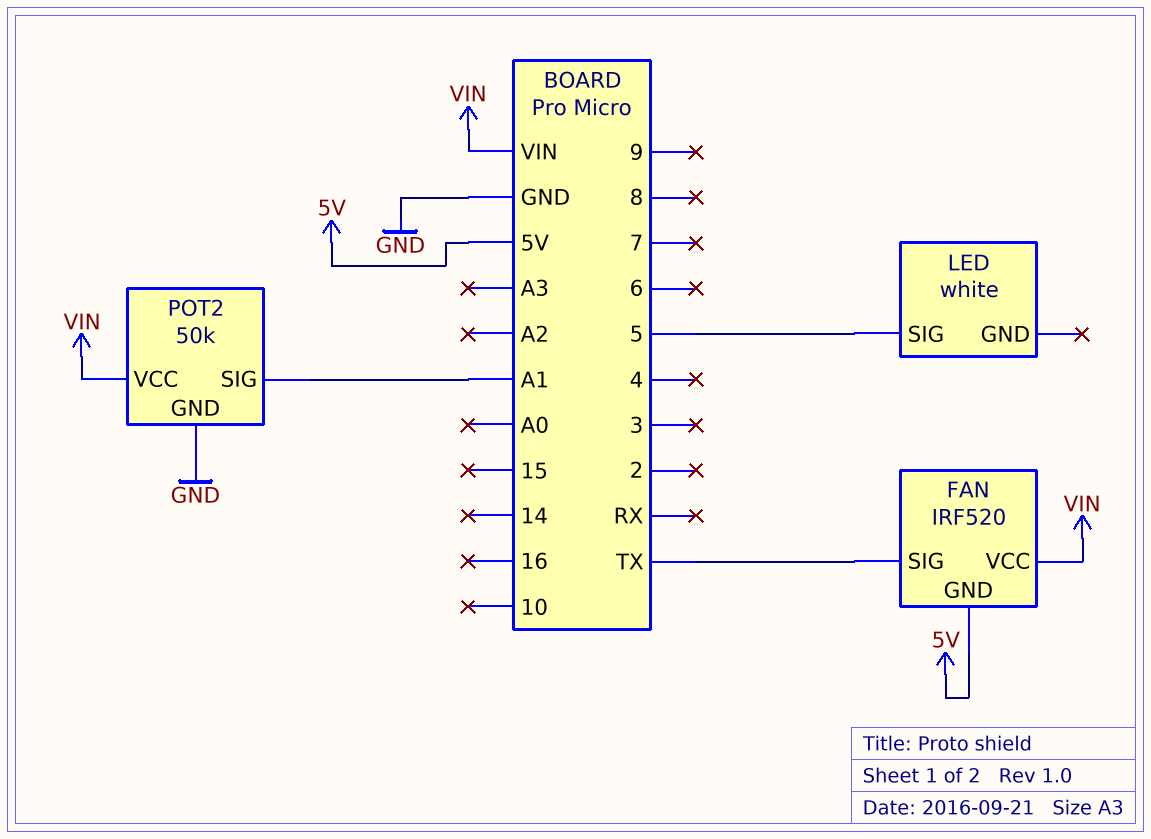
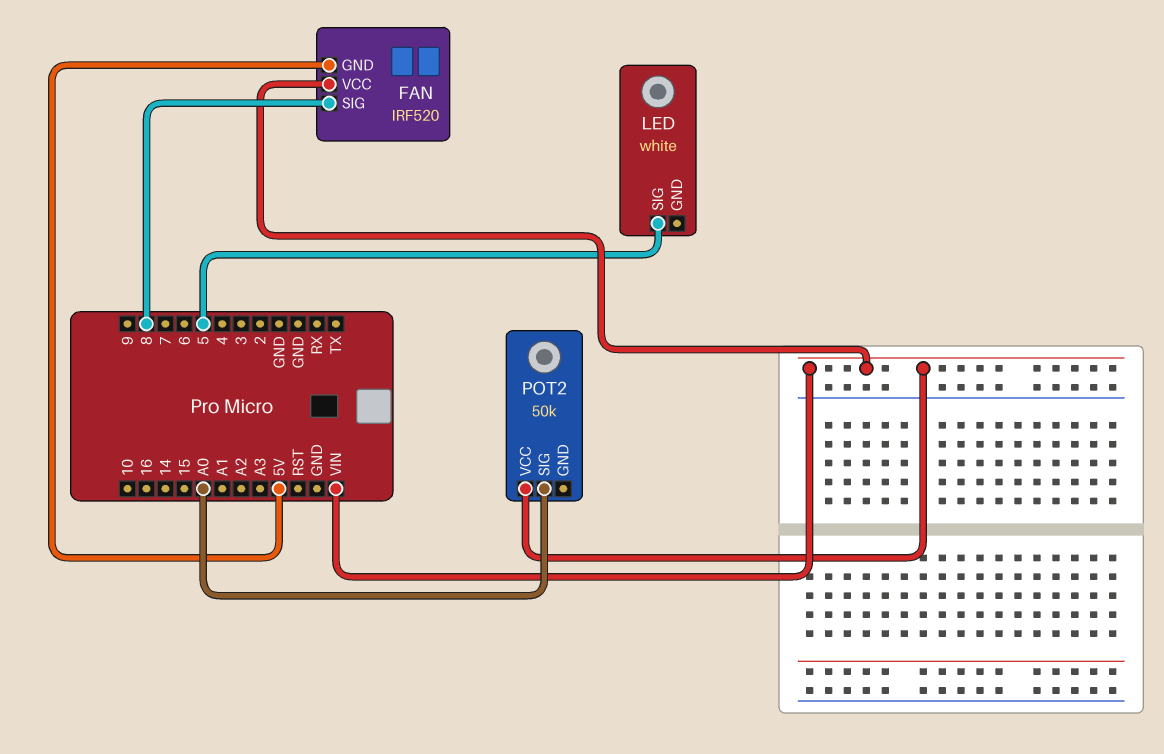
FAN pin SIG: TX -> 8
POT2 pin GND: GND -> none
POT2 pin SIG: A1 -> A0

